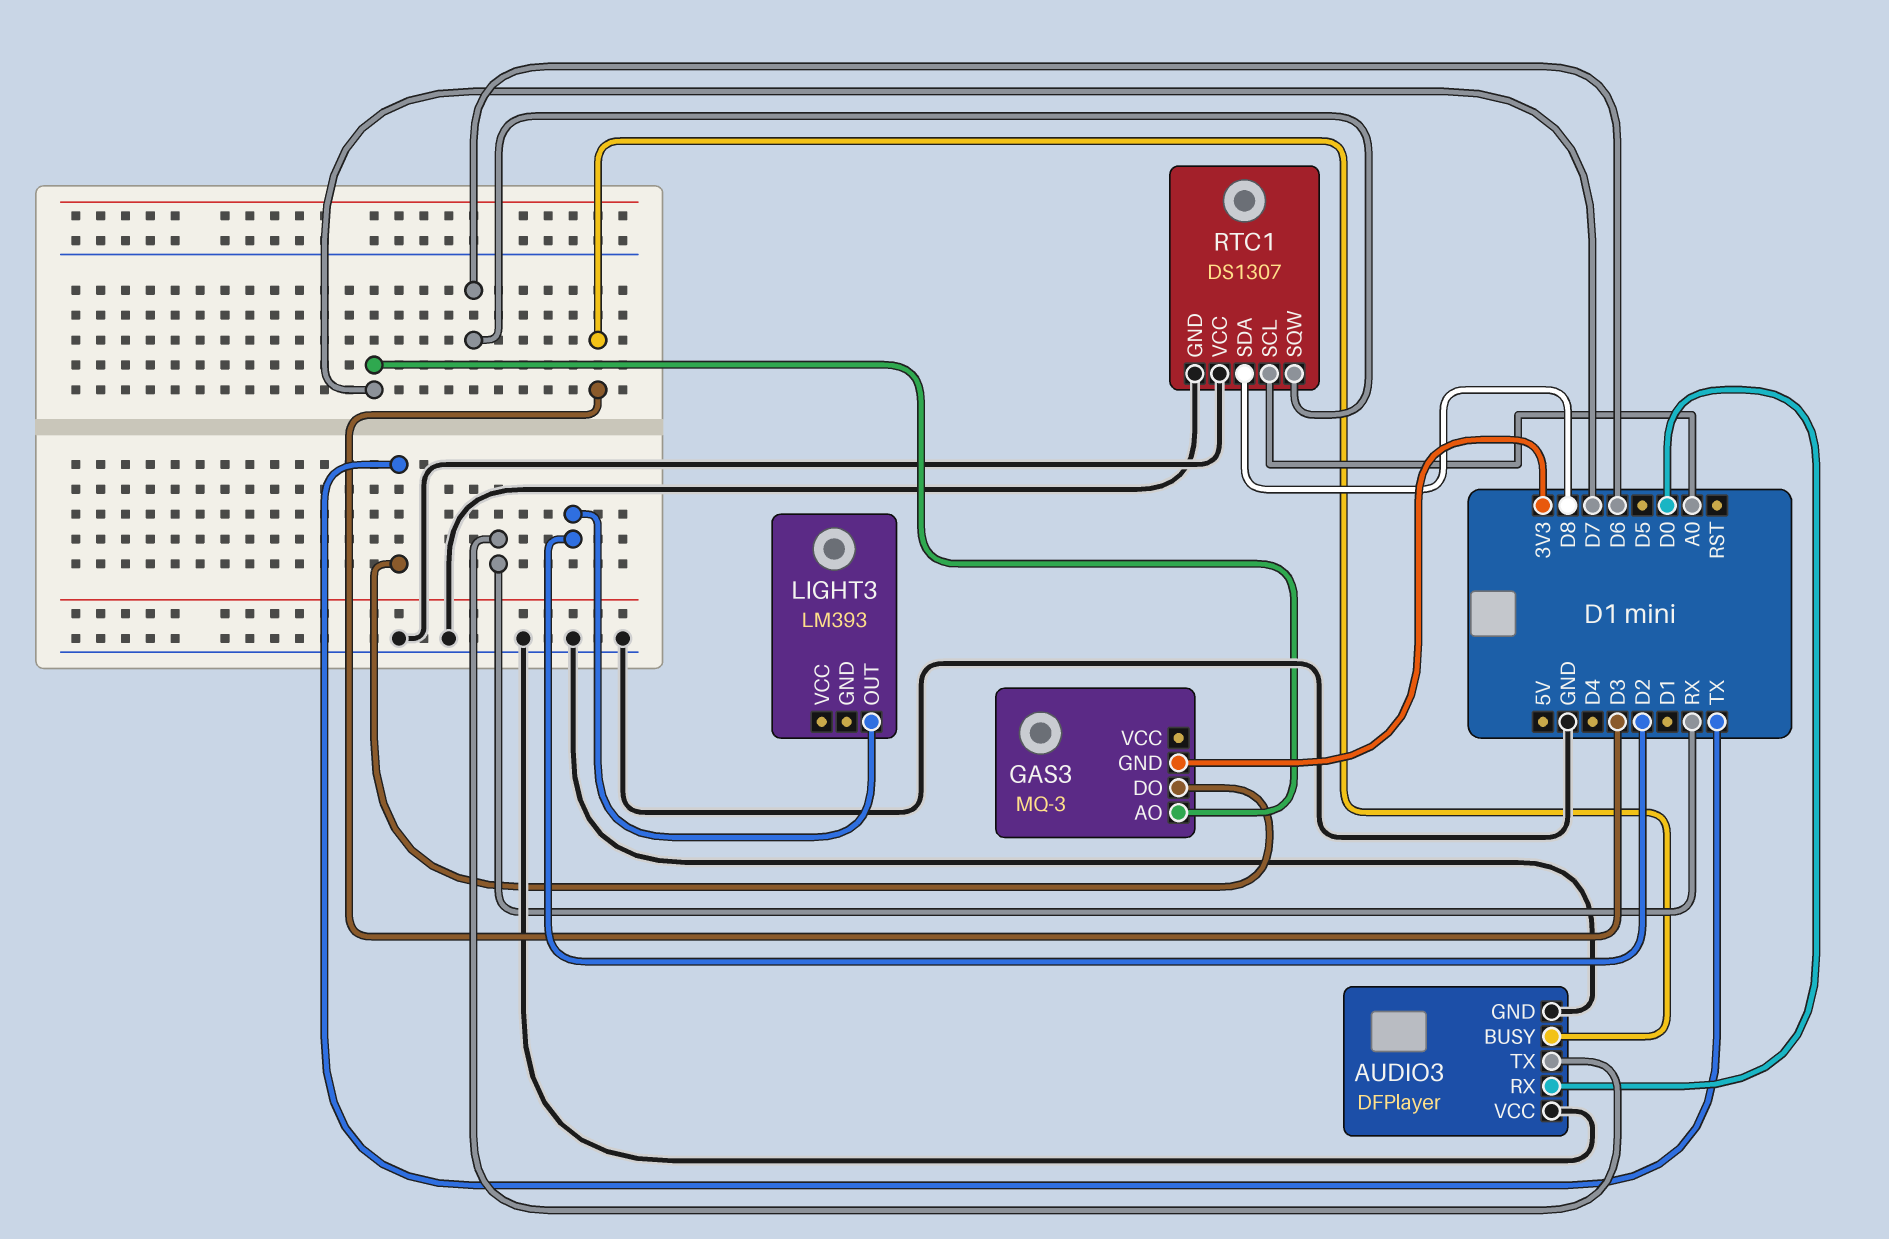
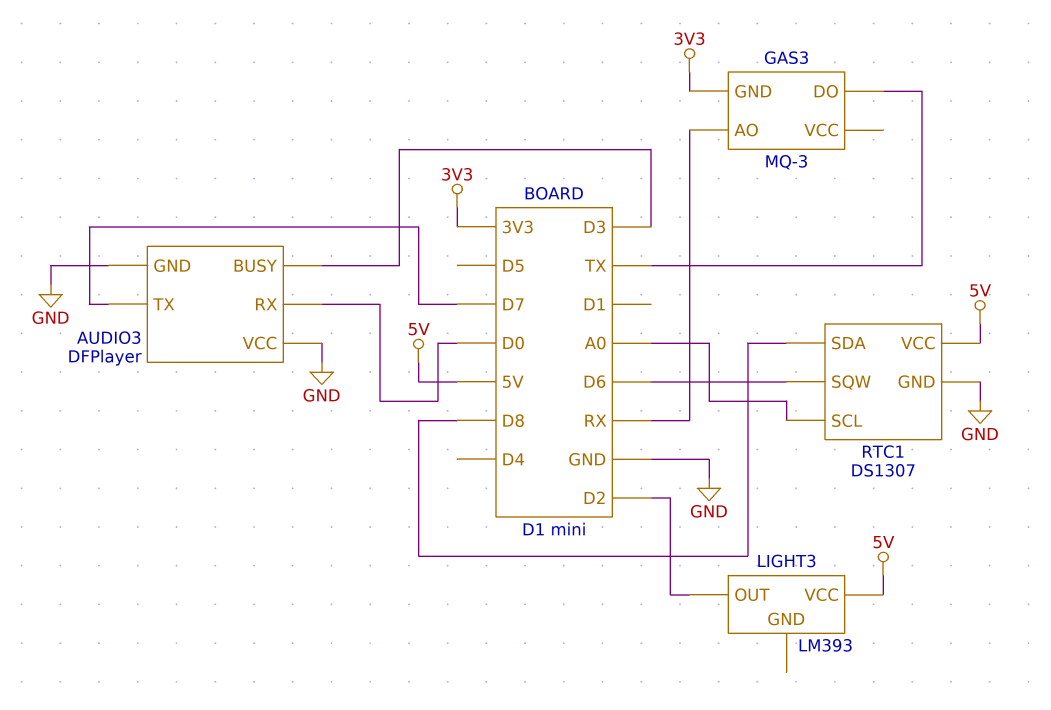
AUDIO3 pin TX: RX -> D7
GAS3 pin AO: D7 -> RX
LIGHT3 pin VCC: none -> 5V
RTC1 pin VCC: GND -> 5V

